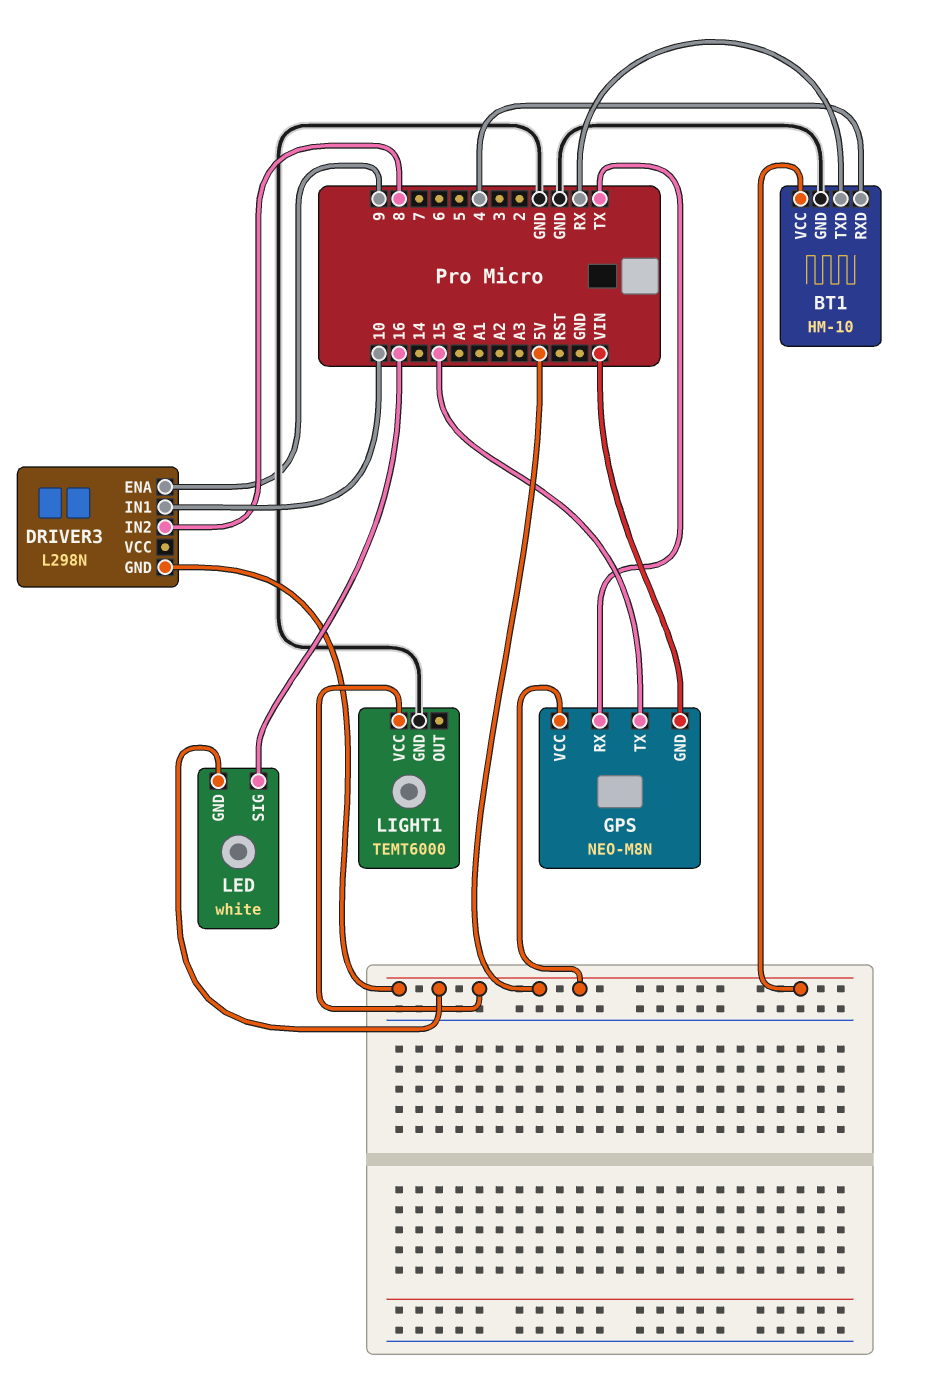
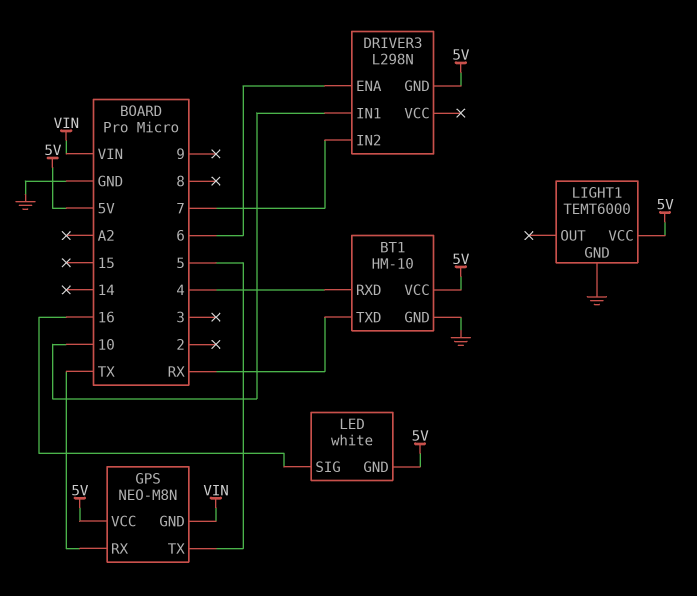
DRIVER3 pin ENA: 9 -> 6
DRIVER3 pin IN2: 8 -> 7
GPS pin TX: 15 -> 5

